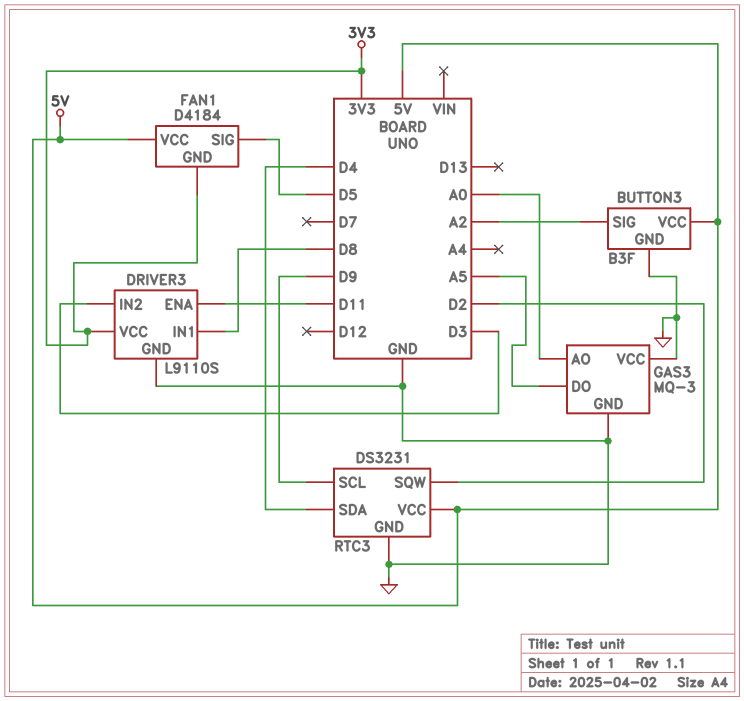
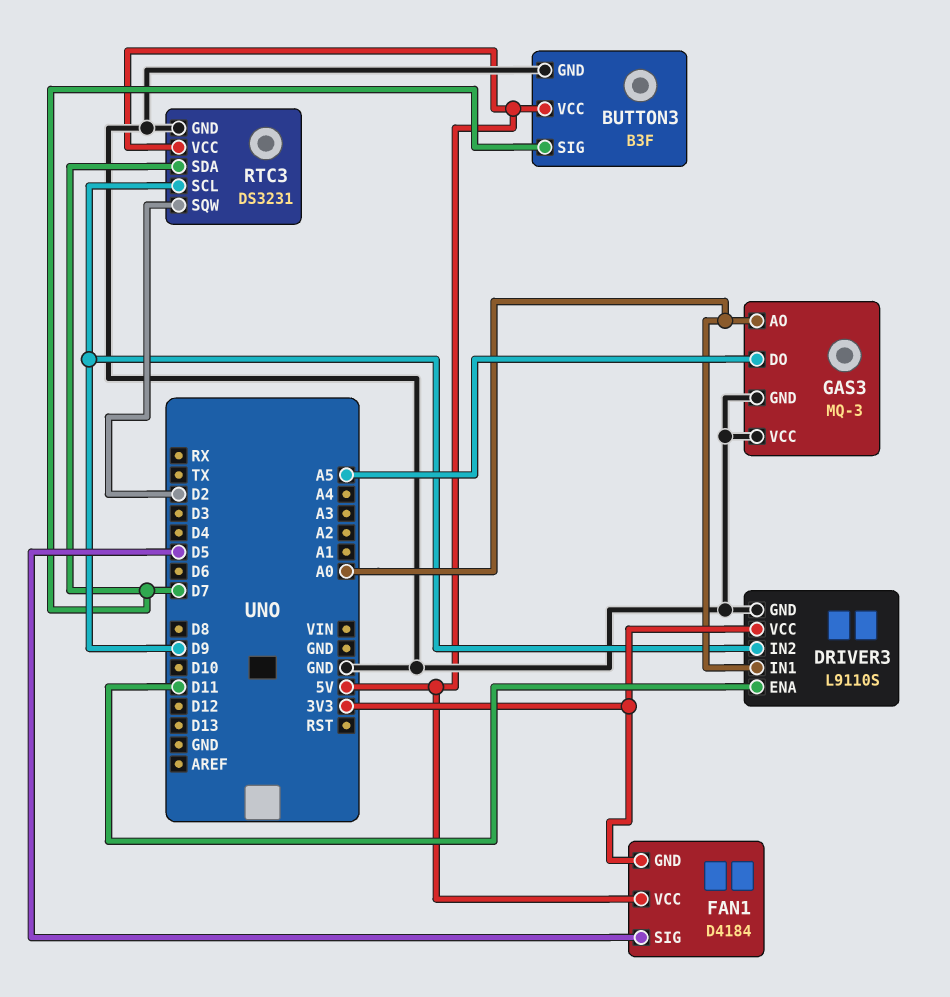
BUTTON3 pin SIG: A2 -> D7
DRIVER3 pin IN1: D8 -> A0
DRIVER3 pin IN2: D3 -> D9
RTC3 pin SDA: D4 -> D7

